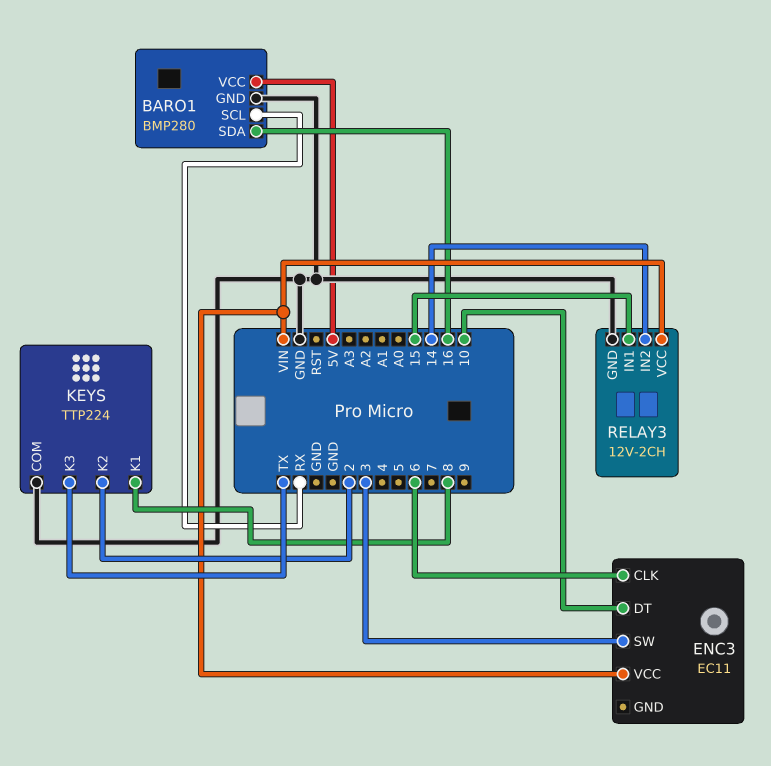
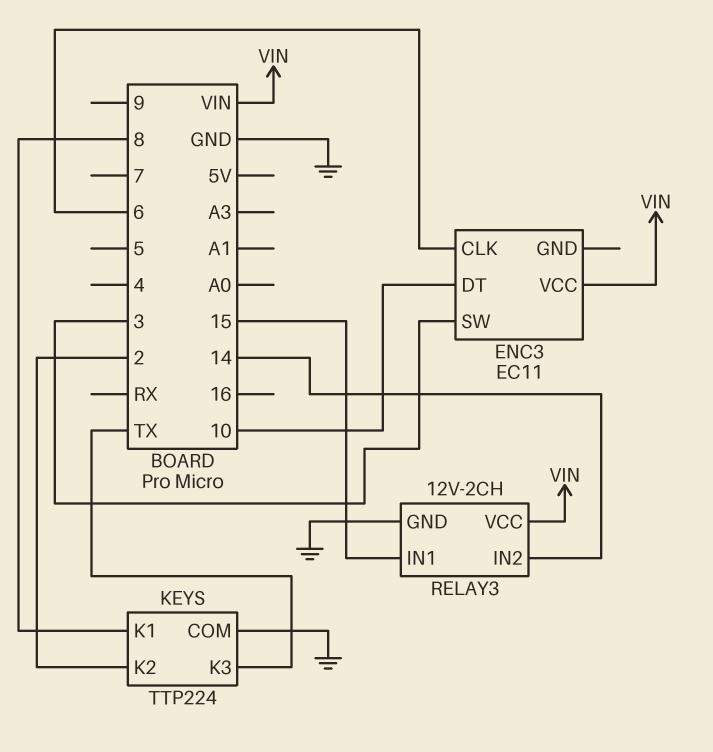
BARO1: BMP280 -> none
BARO1 pin GND: GND -> none
BARO1 pin SCL: RX -> none
BARO1 pin SDA: 16 -> none
BARO1 pin VCC: 5V -> none

